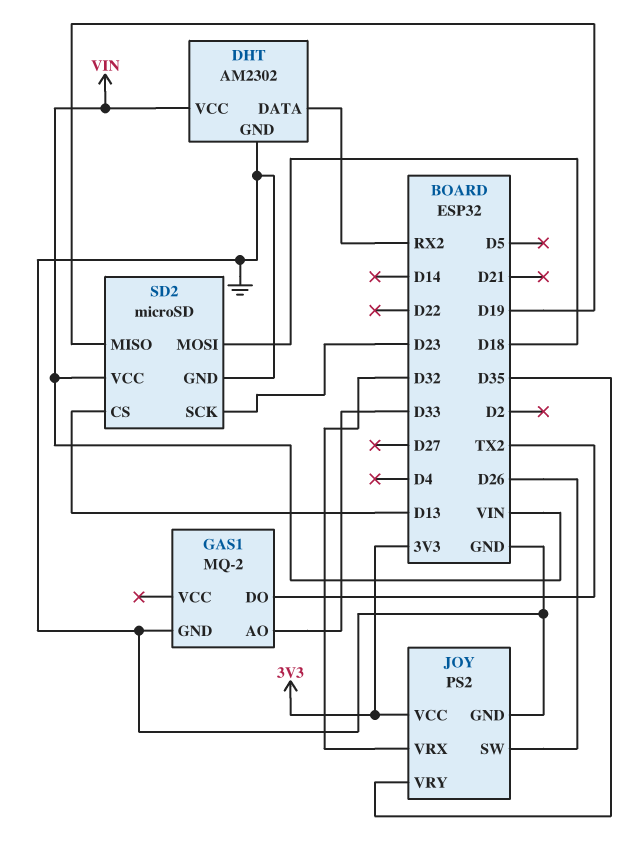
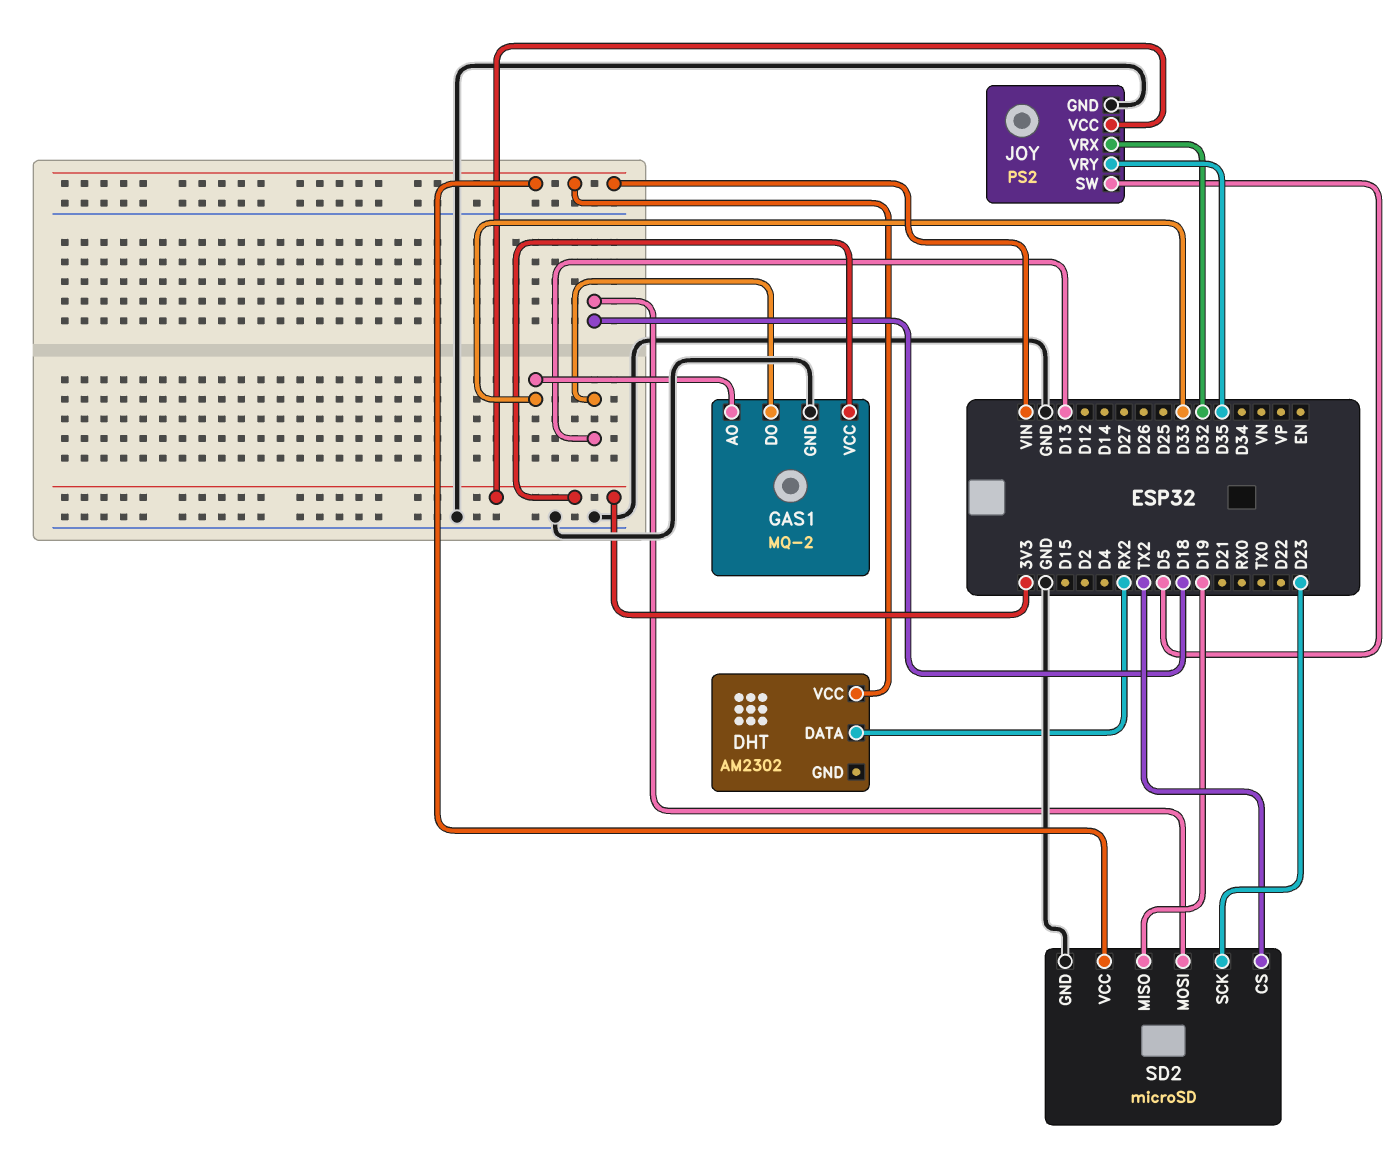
DHT pin GND: GND -> none
GAS1 pin DO: TX2 -> D13
GAS1 pin VCC: none -> 3V3
JOY pin SW: D26 -> D5
SD2 pin CS: D13 -> TX2

